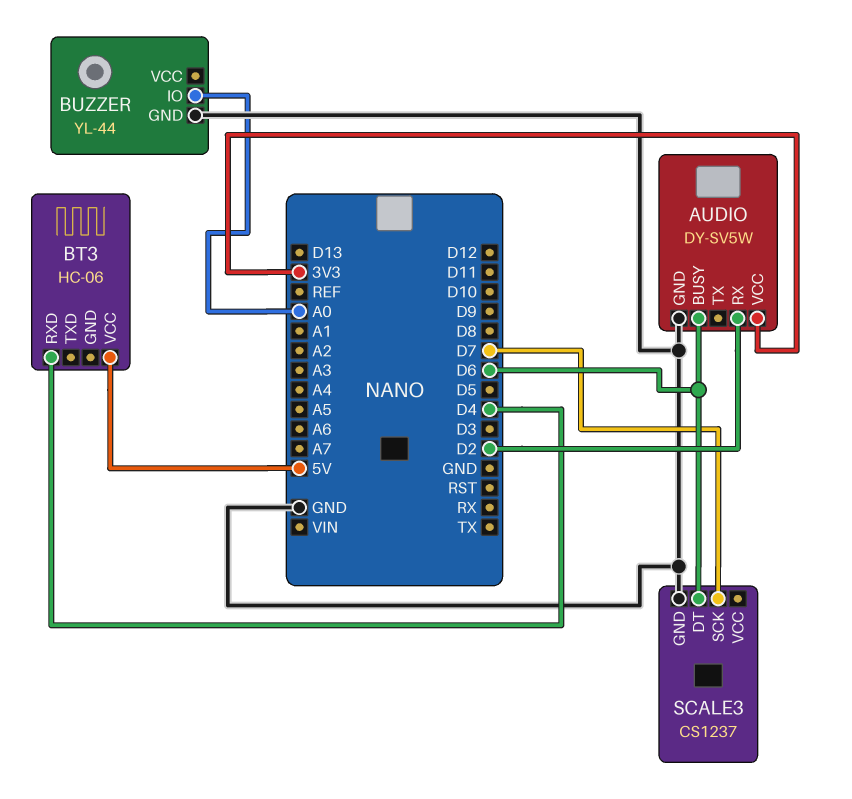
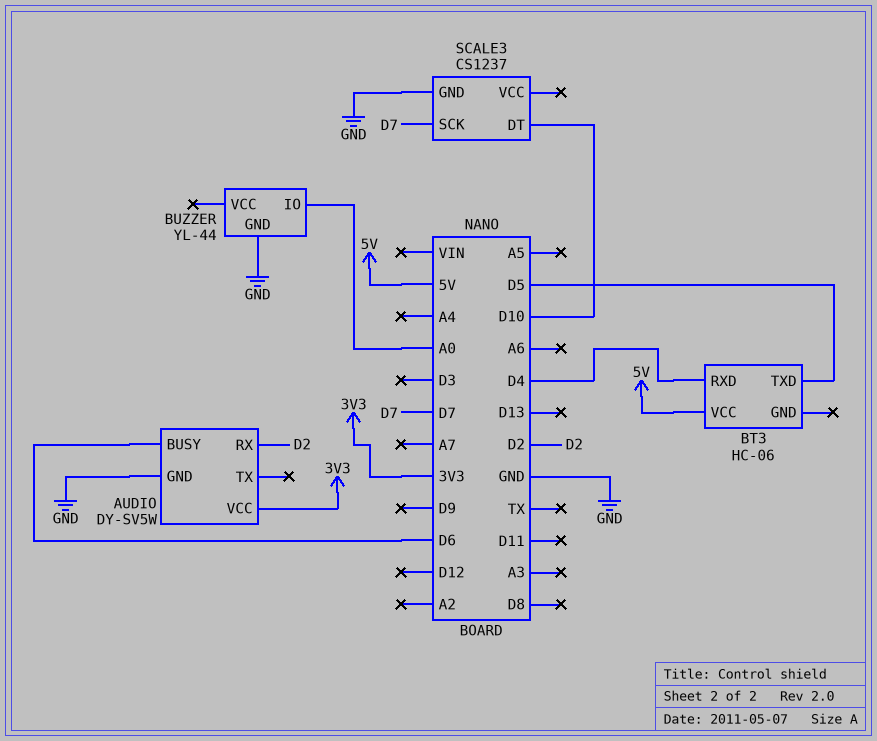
BT3 pin TXD: none -> D5
SCALE3 pin DT: D6 -> D10

